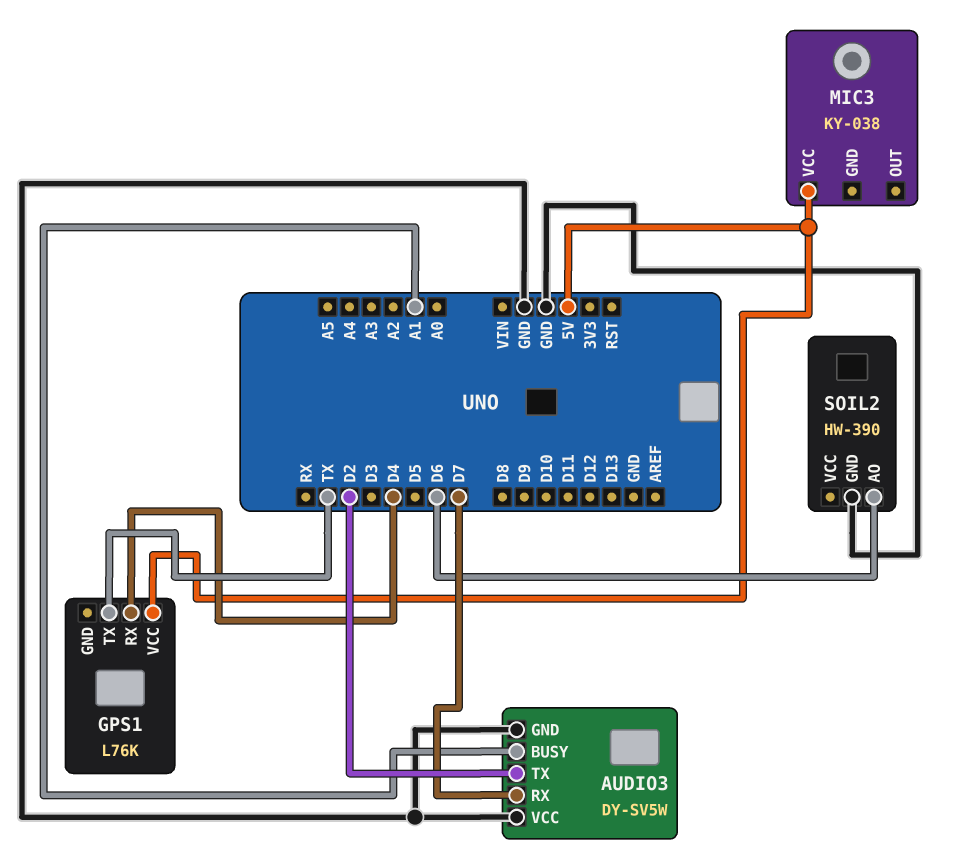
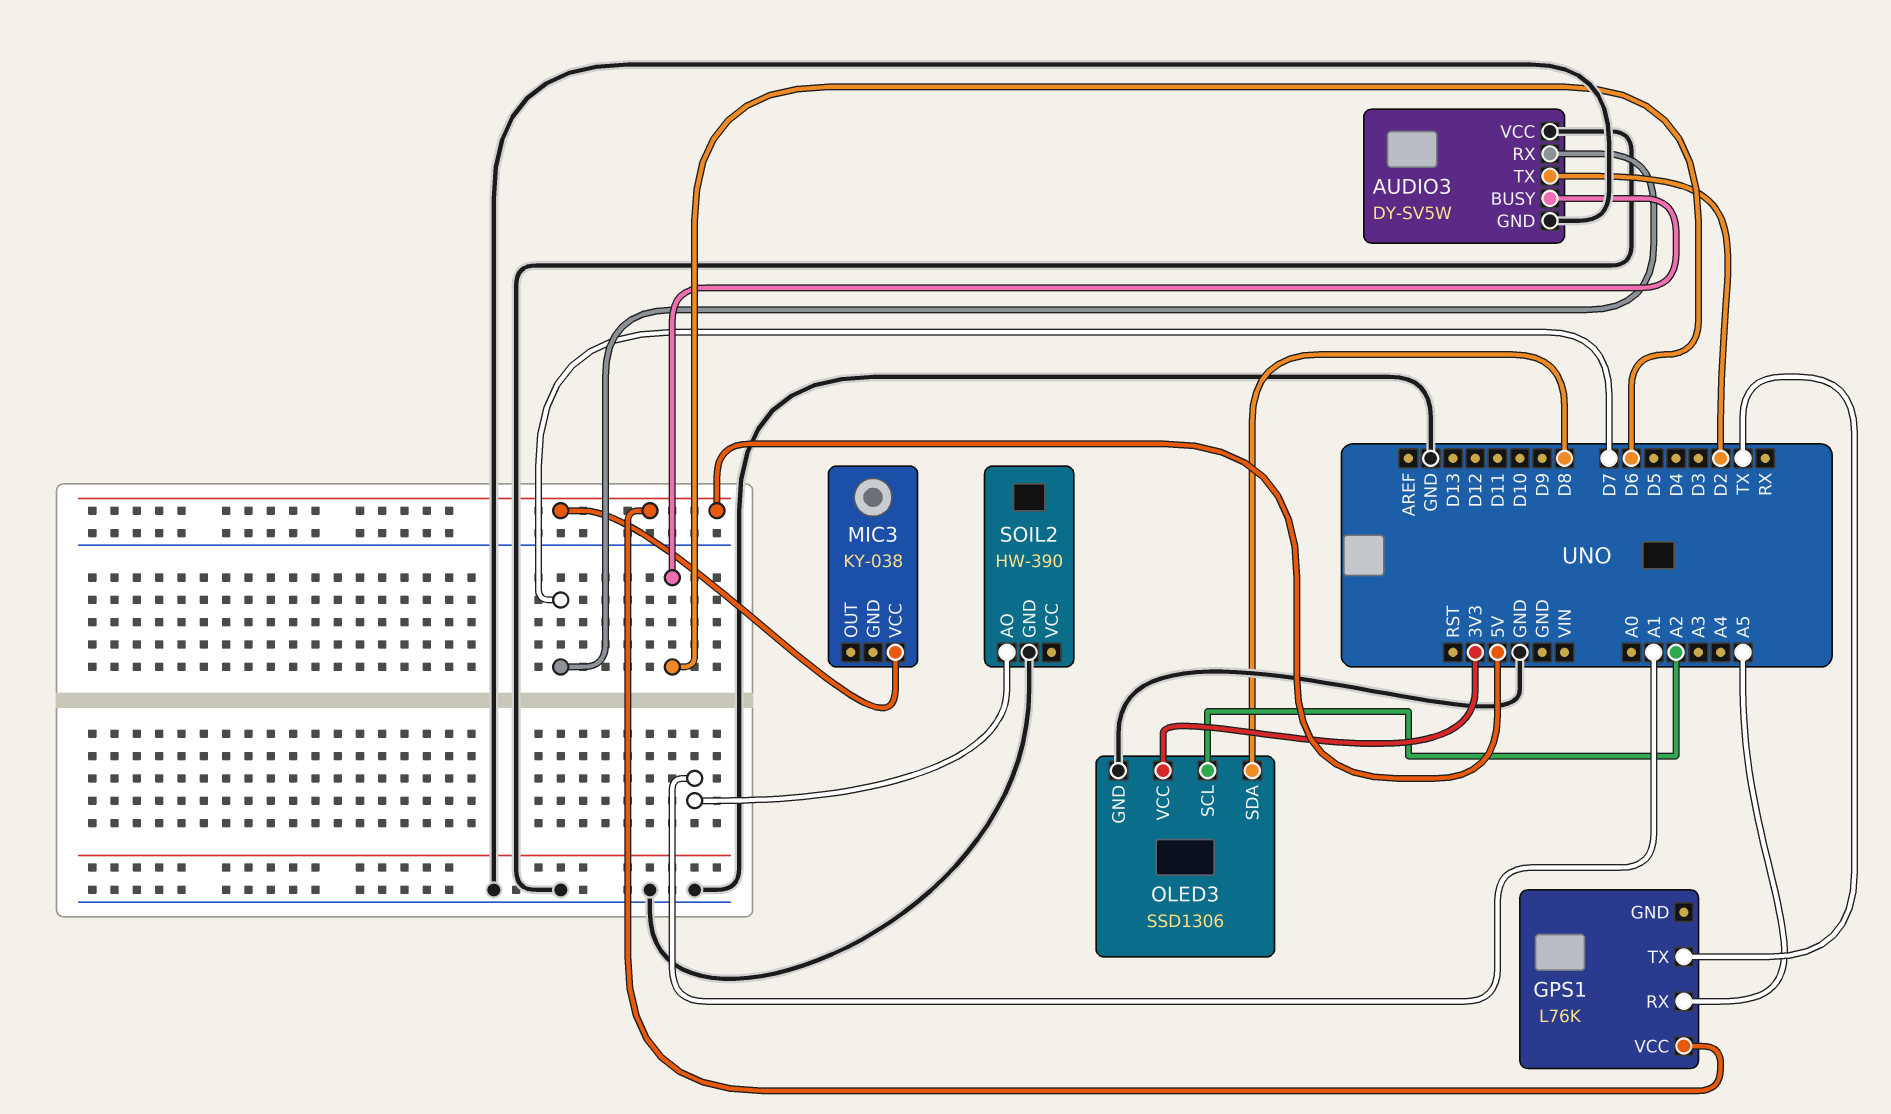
AUDIO3 pin BUSY: A1 -> D6
GPS1 pin RX: D4 -> A5
OLED3: none -> SSD1306
OLED3 pin GND: none -> GND
OLED3 pin SCL: none -> A2
OLED3 pin SDA: none -> D8
OLED3 pin VCC: none -> 3V3
SOIL2 pin AO: D6 -> A1

